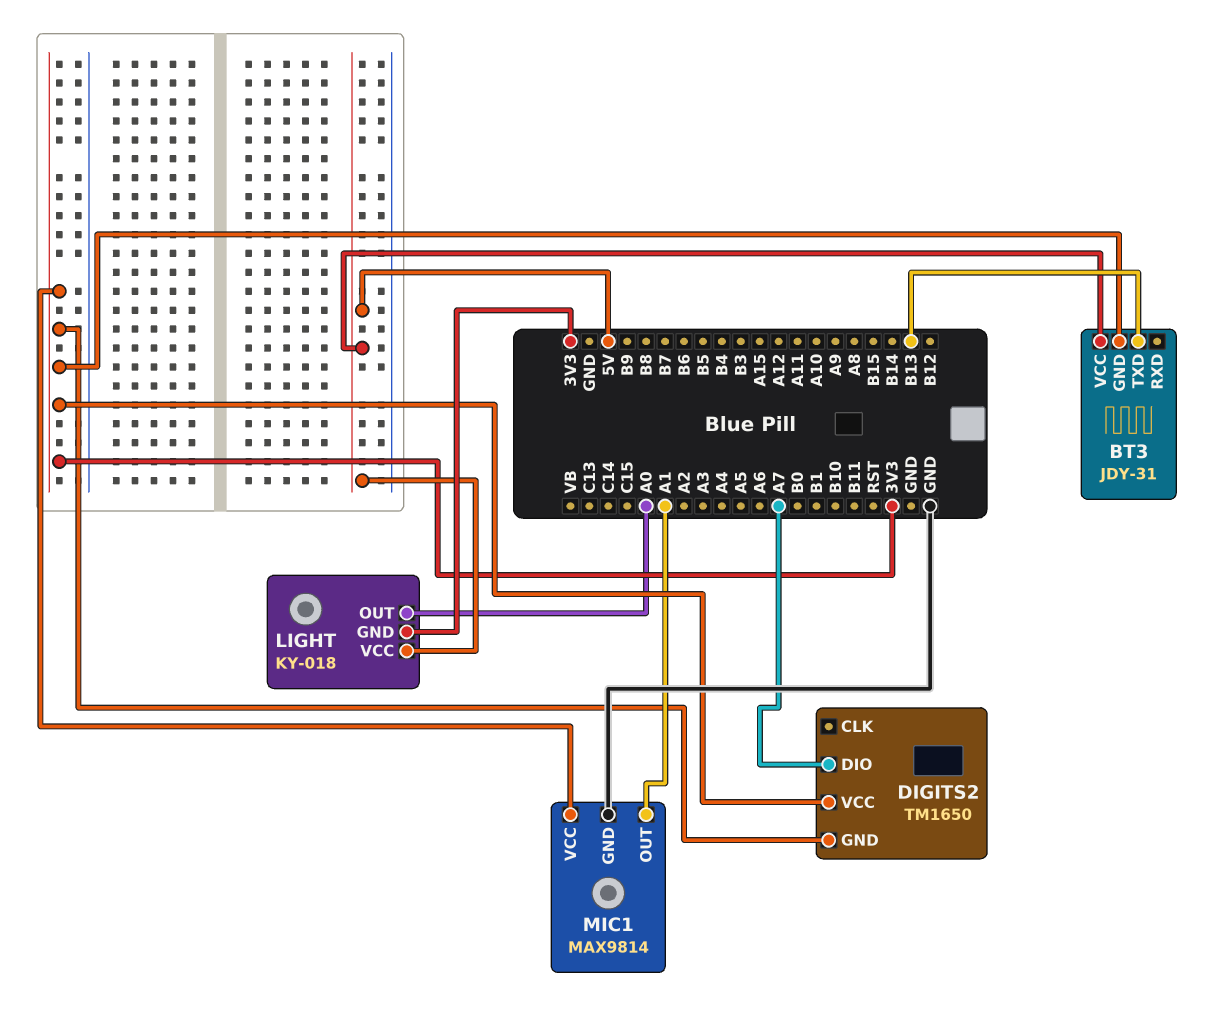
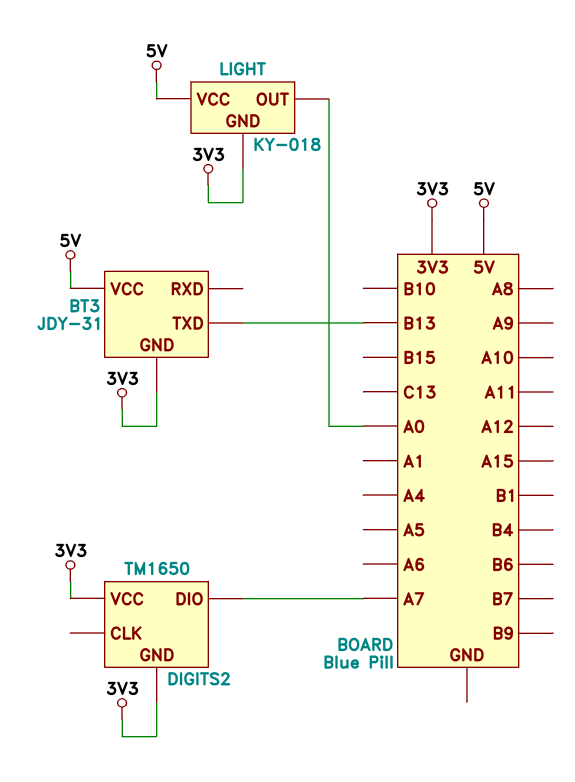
MIC1: MAX9814 -> none
MIC1 pin GND: GND -> none
MIC1 pin OUT: A1 -> none
MIC1 pin VCC: 3V3 -> none

